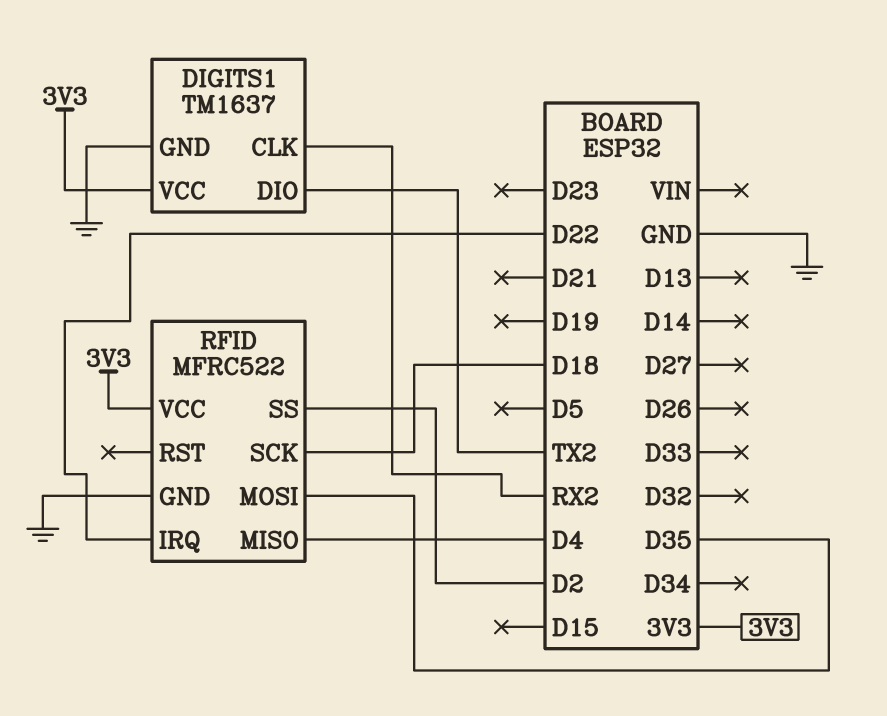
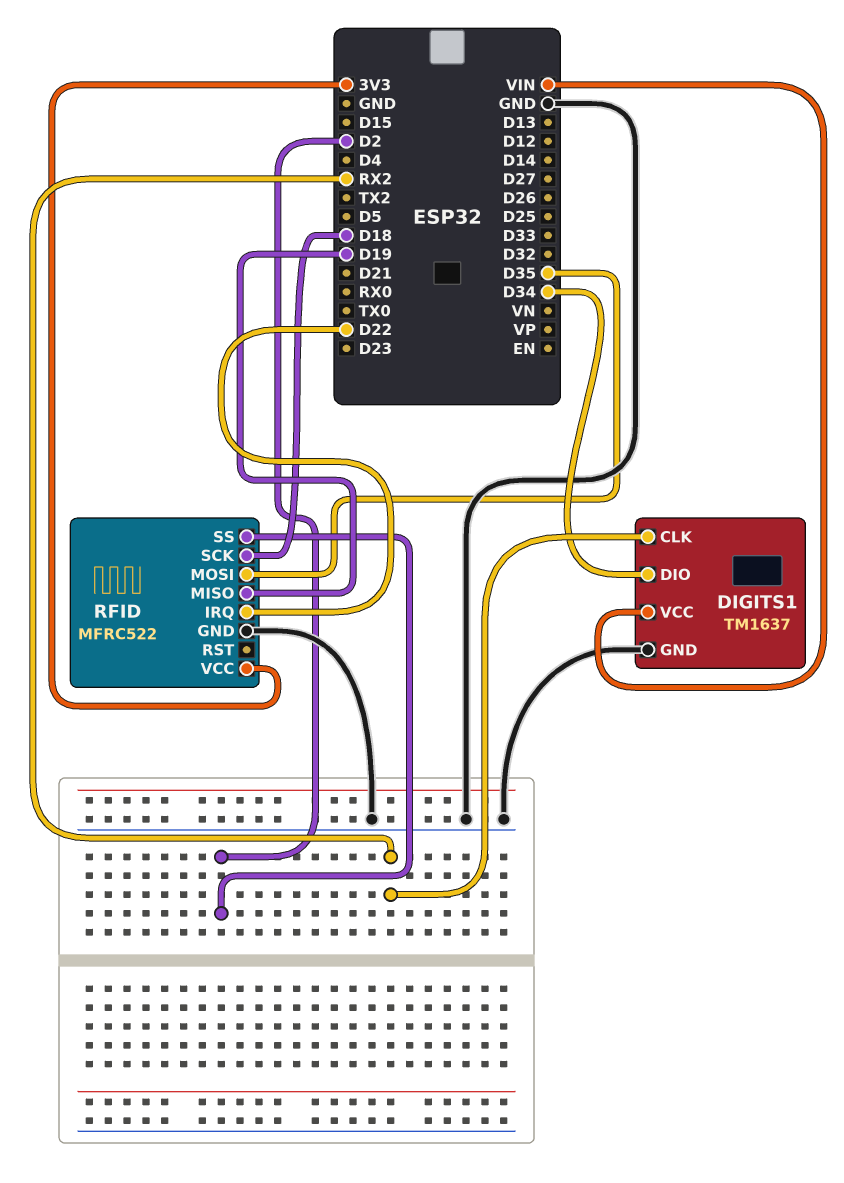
DIGITS1 pin DIO: TX2 -> D34
DIGITS1 pin VCC: 3V3 -> VIN
RFID pin MISO: D4 -> D19

